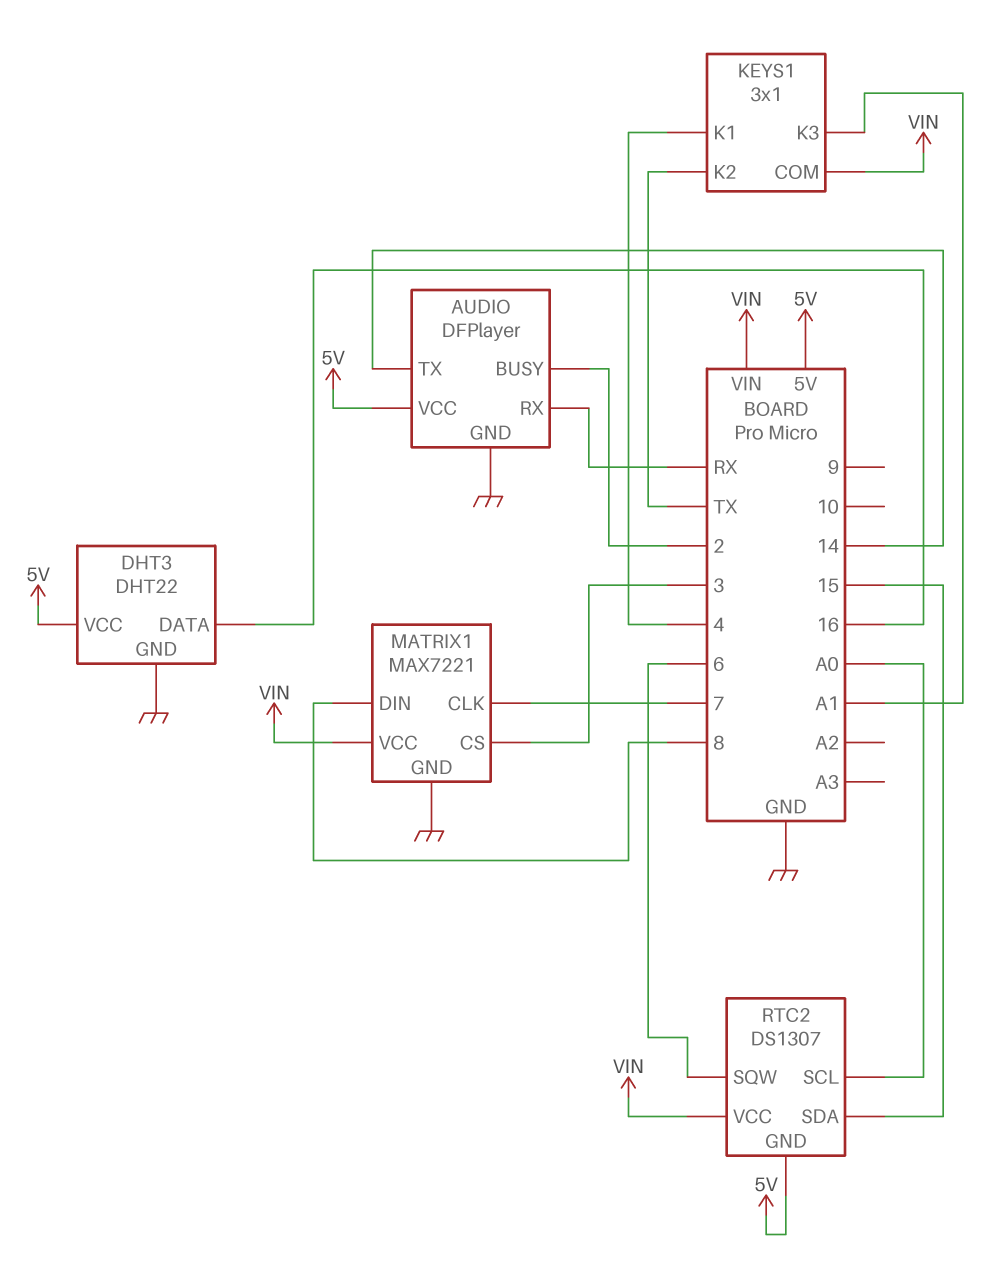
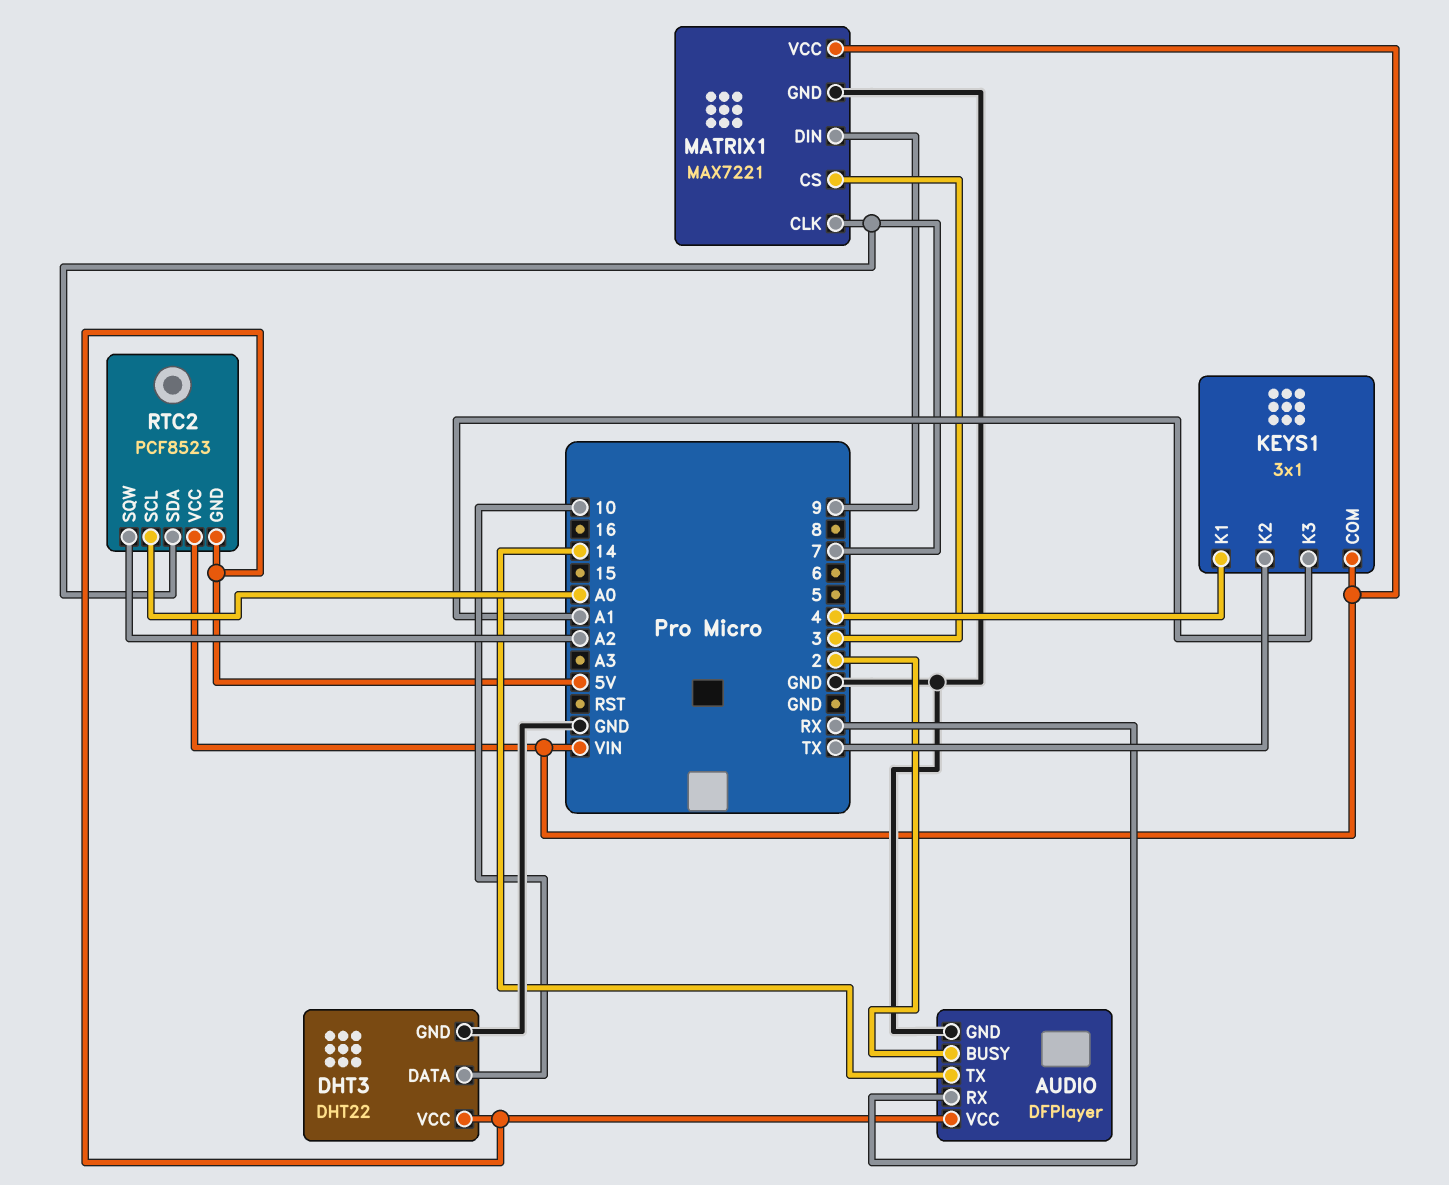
DHT3 pin DATA: 16 -> 10
MATRIX1 pin DIN: 8 -> 9
RTC2: DS1307 -> PCF8523
RTC2 pin SDA: 15 -> 7
RTC2 pin SQW: 6 -> A2

